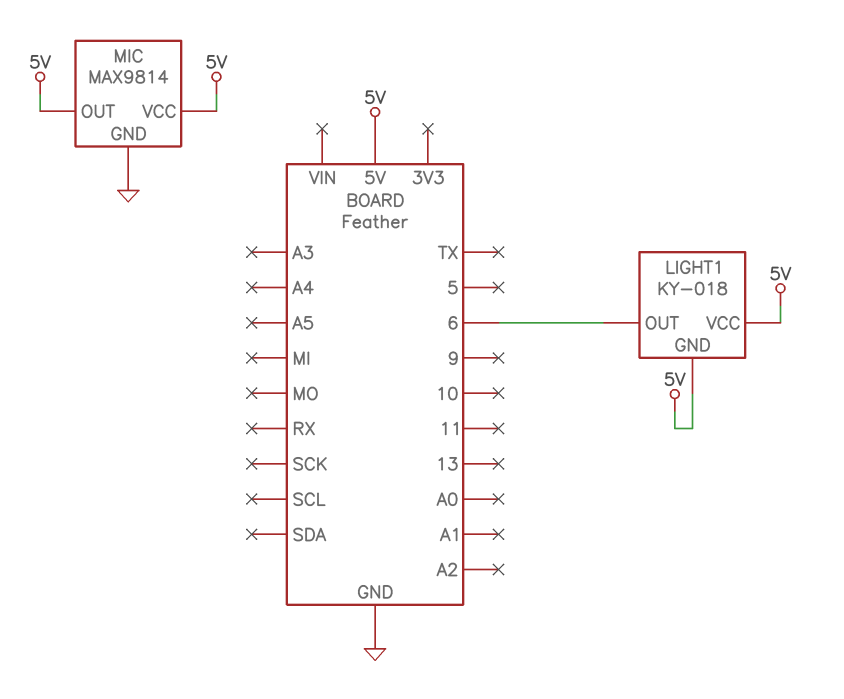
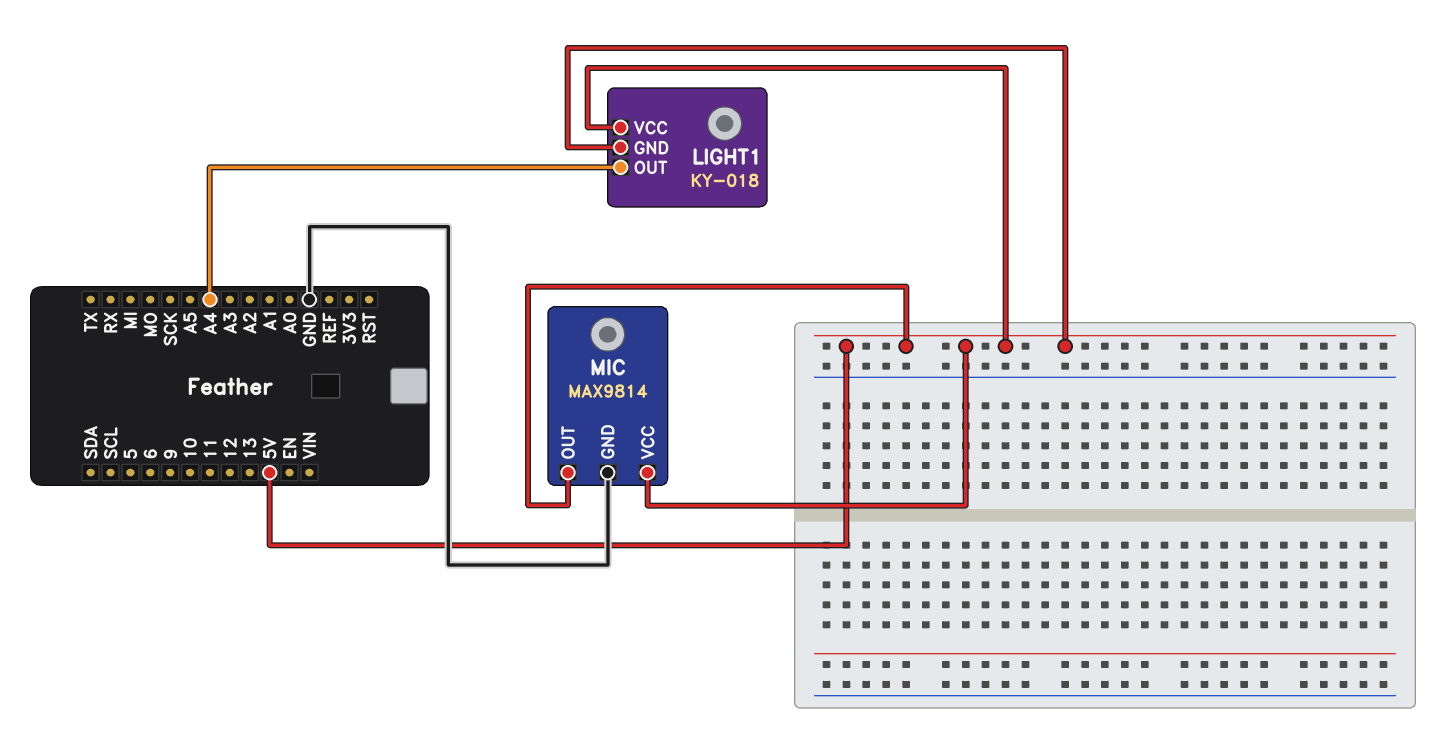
LIGHT1 pin OUT: 6 -> A4

